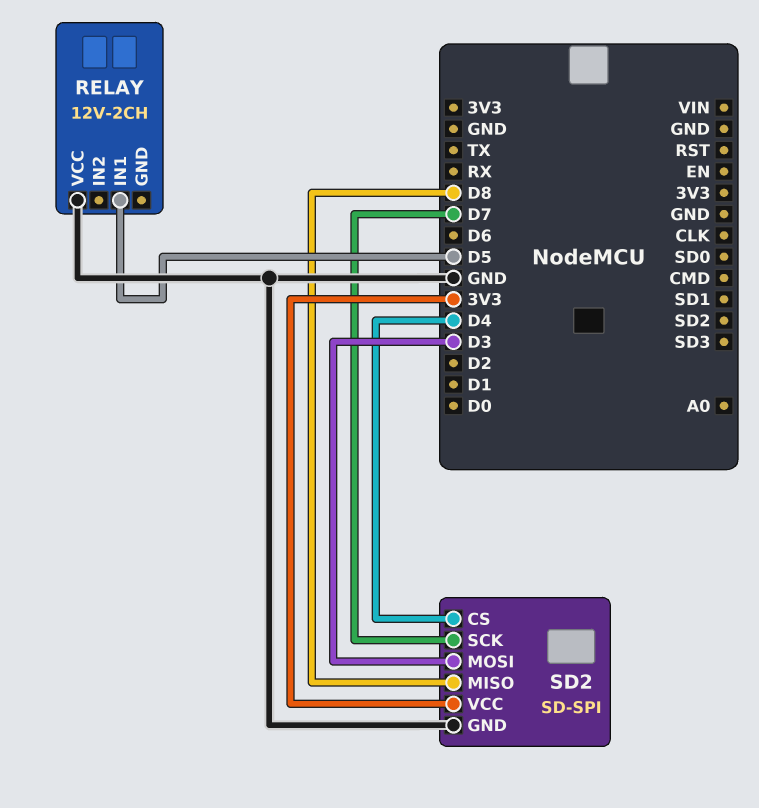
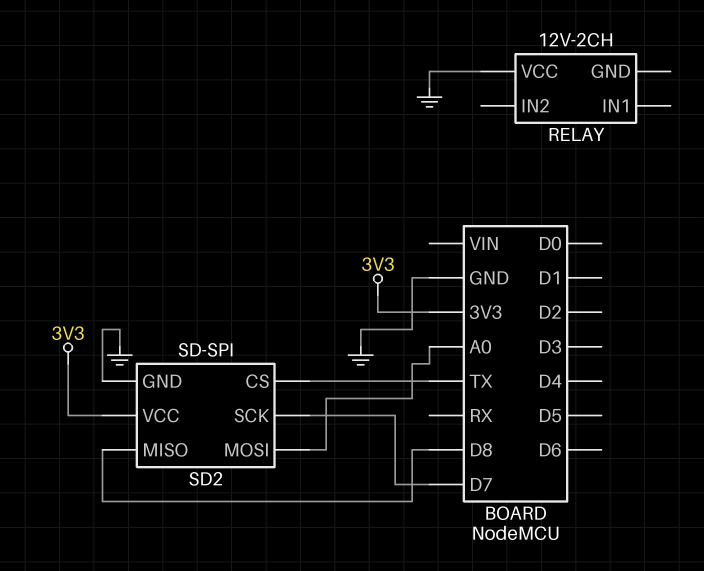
RELAY pin IN1: D5 -> none
SD2 pin CS: D4 -> TX
SD2 pin MOSI: D3 -> A0

